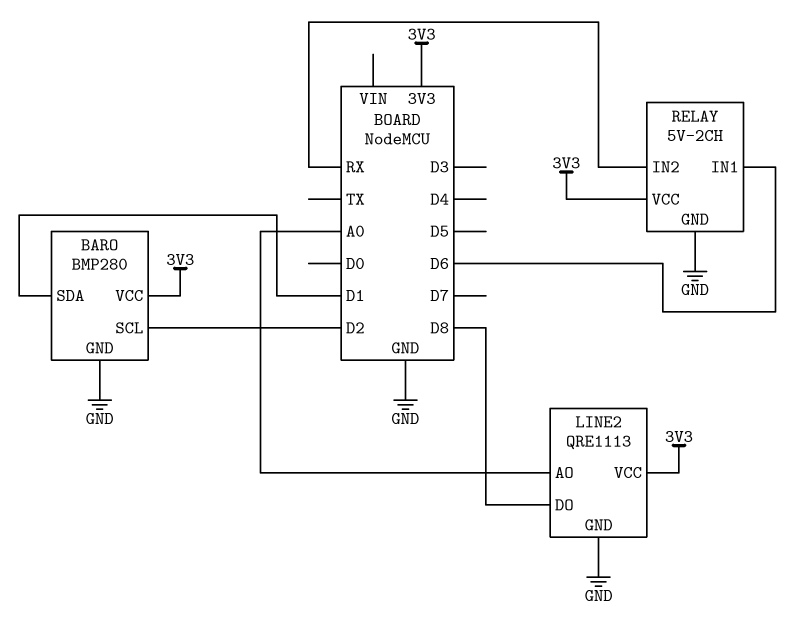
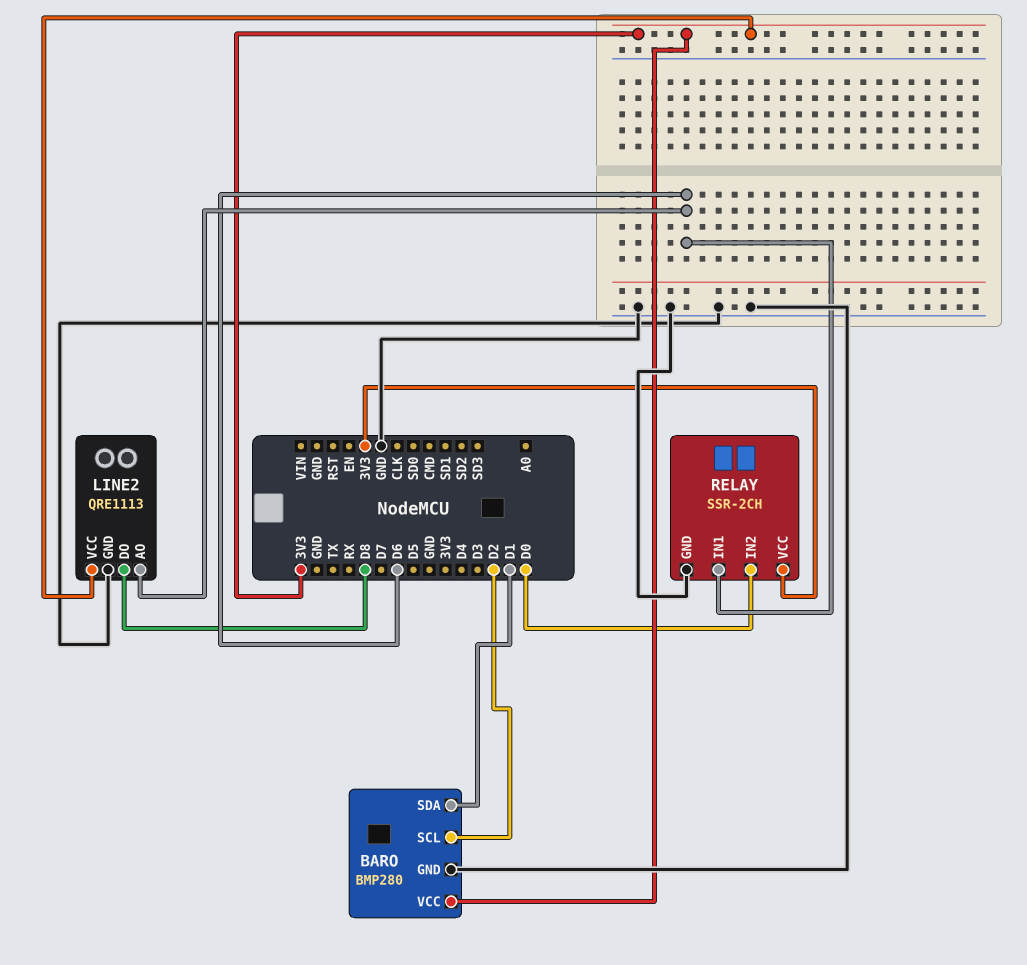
LINE2 pin AO: A0 -> D6
RELAY: 5V-2CH -> SSR-2CH
RELAY pin IN2: RX -> D0

